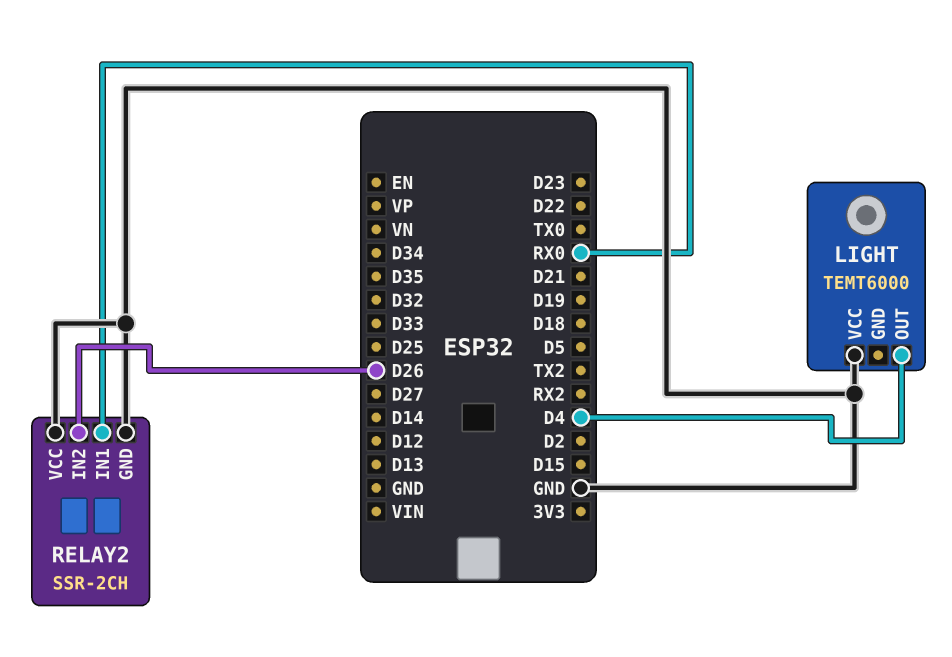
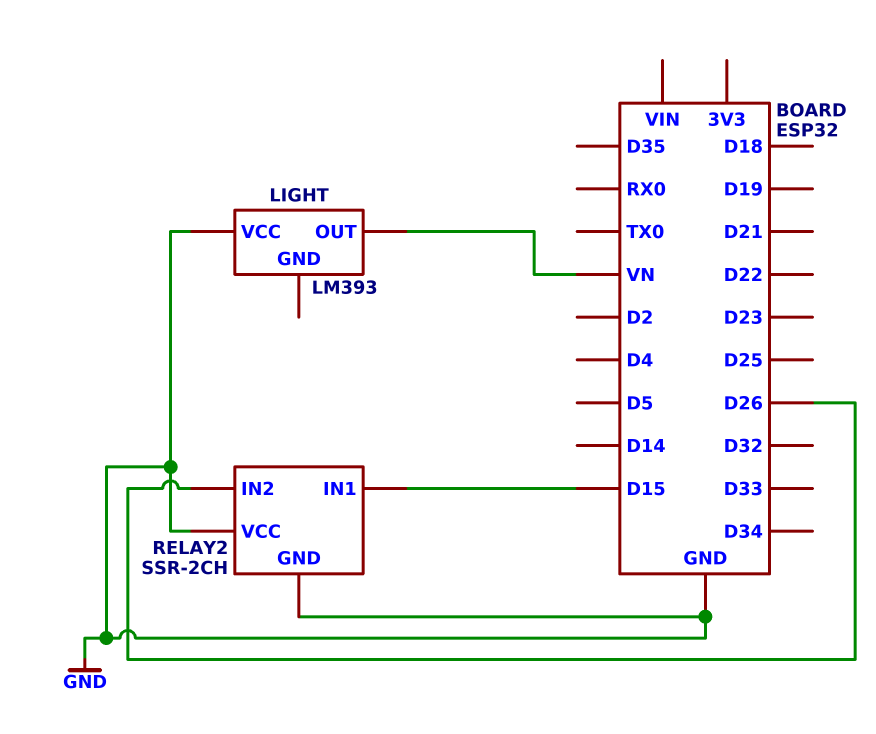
LIGHT: TEMT6000 -> LM393
LIGHT pin OUT: D4 -> VN
RELAY2 pin IN1: RX0 -> D15

